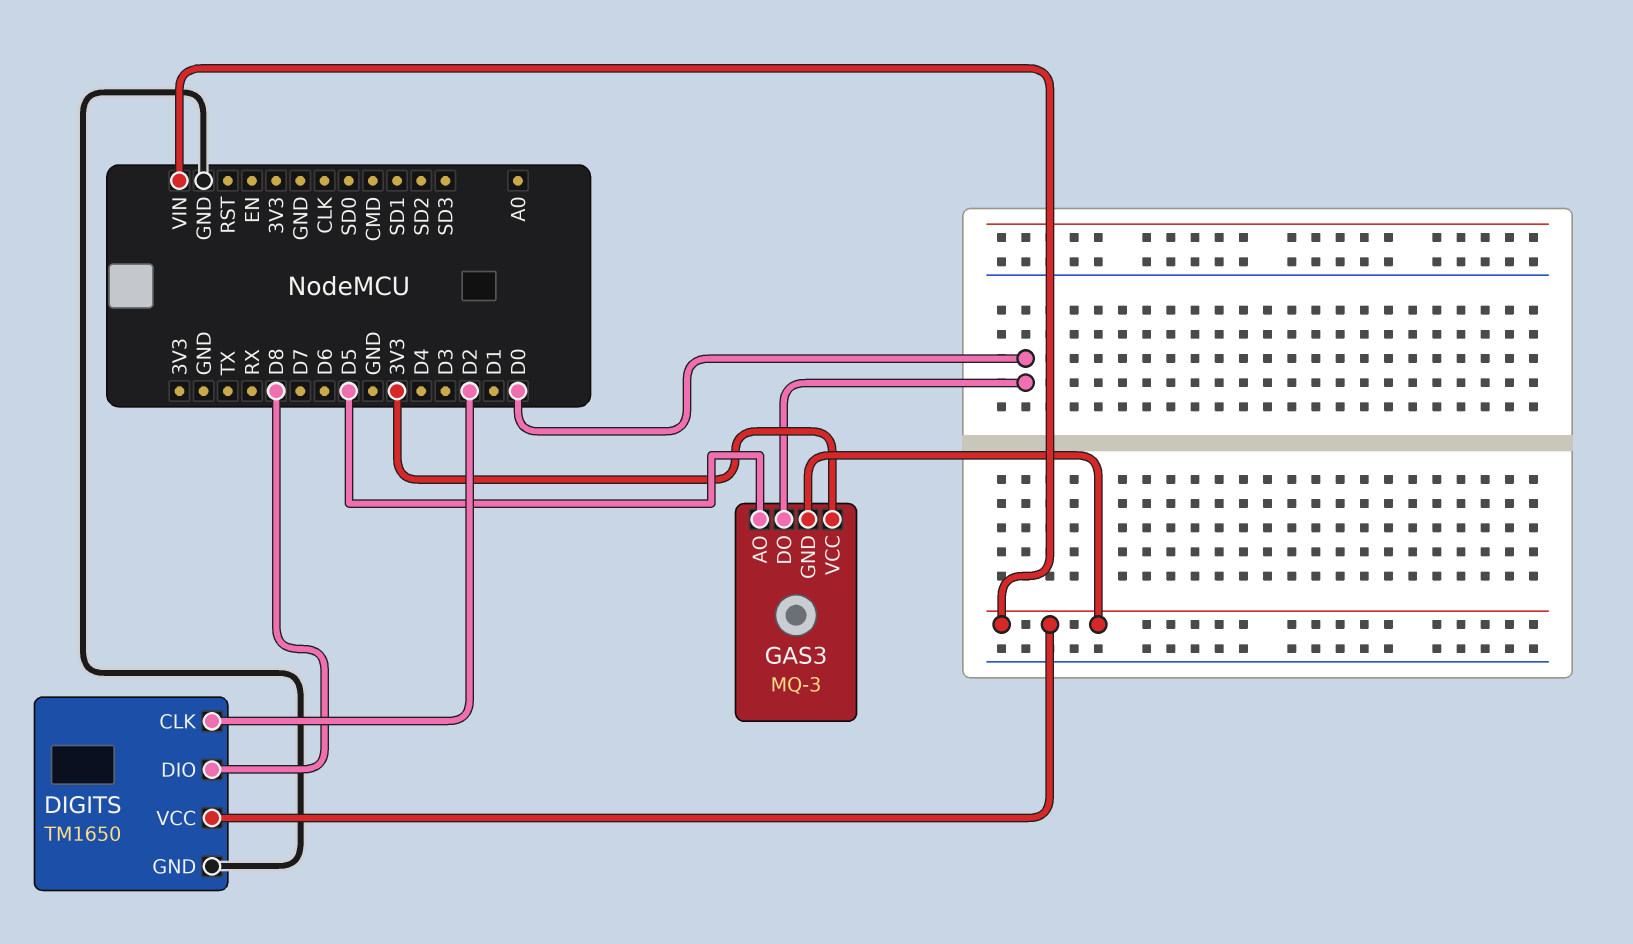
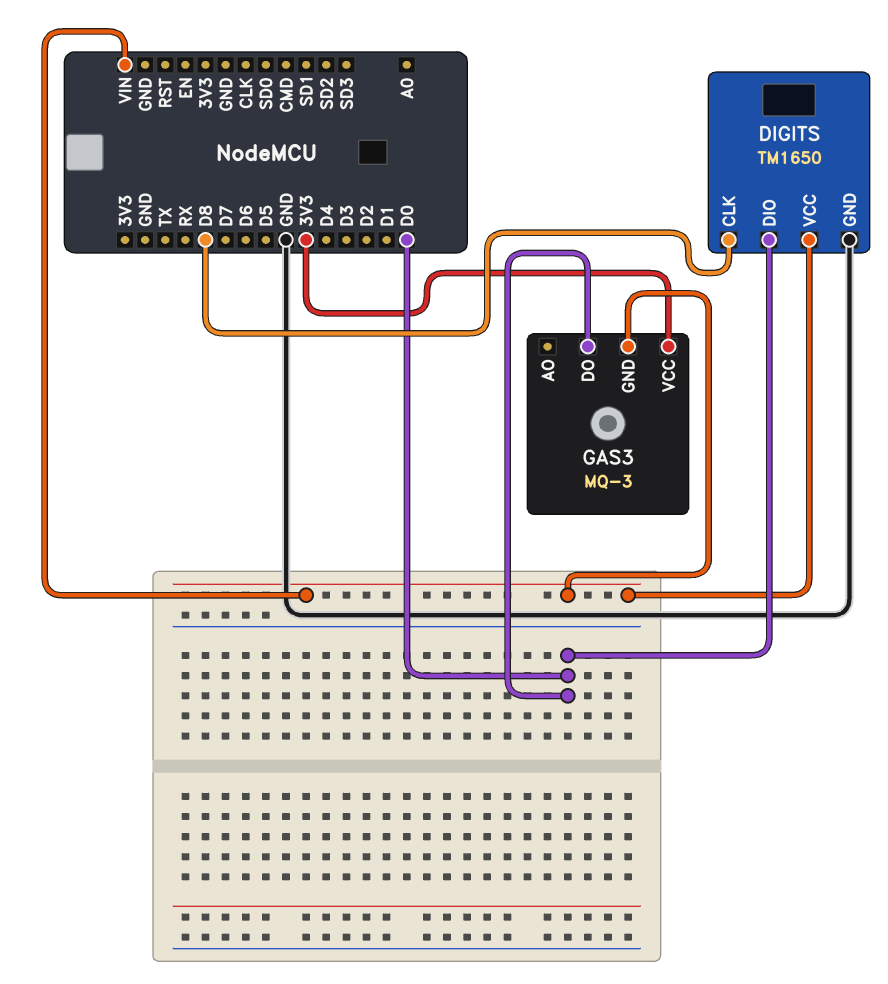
DIGITS pin CLK: D2 -> D8
DIGITS pin DIO: D8 -> D0
GAS3 pin AO: D5 -> none

